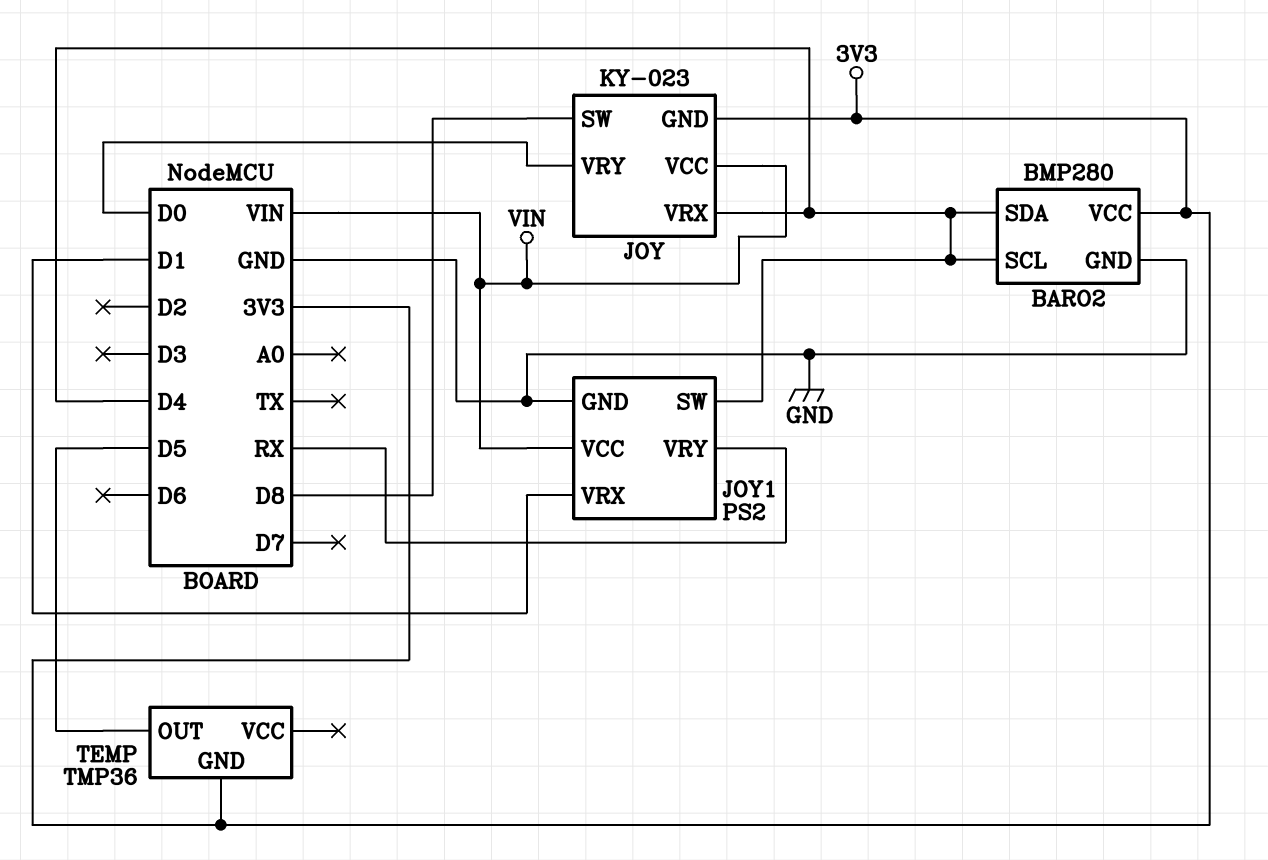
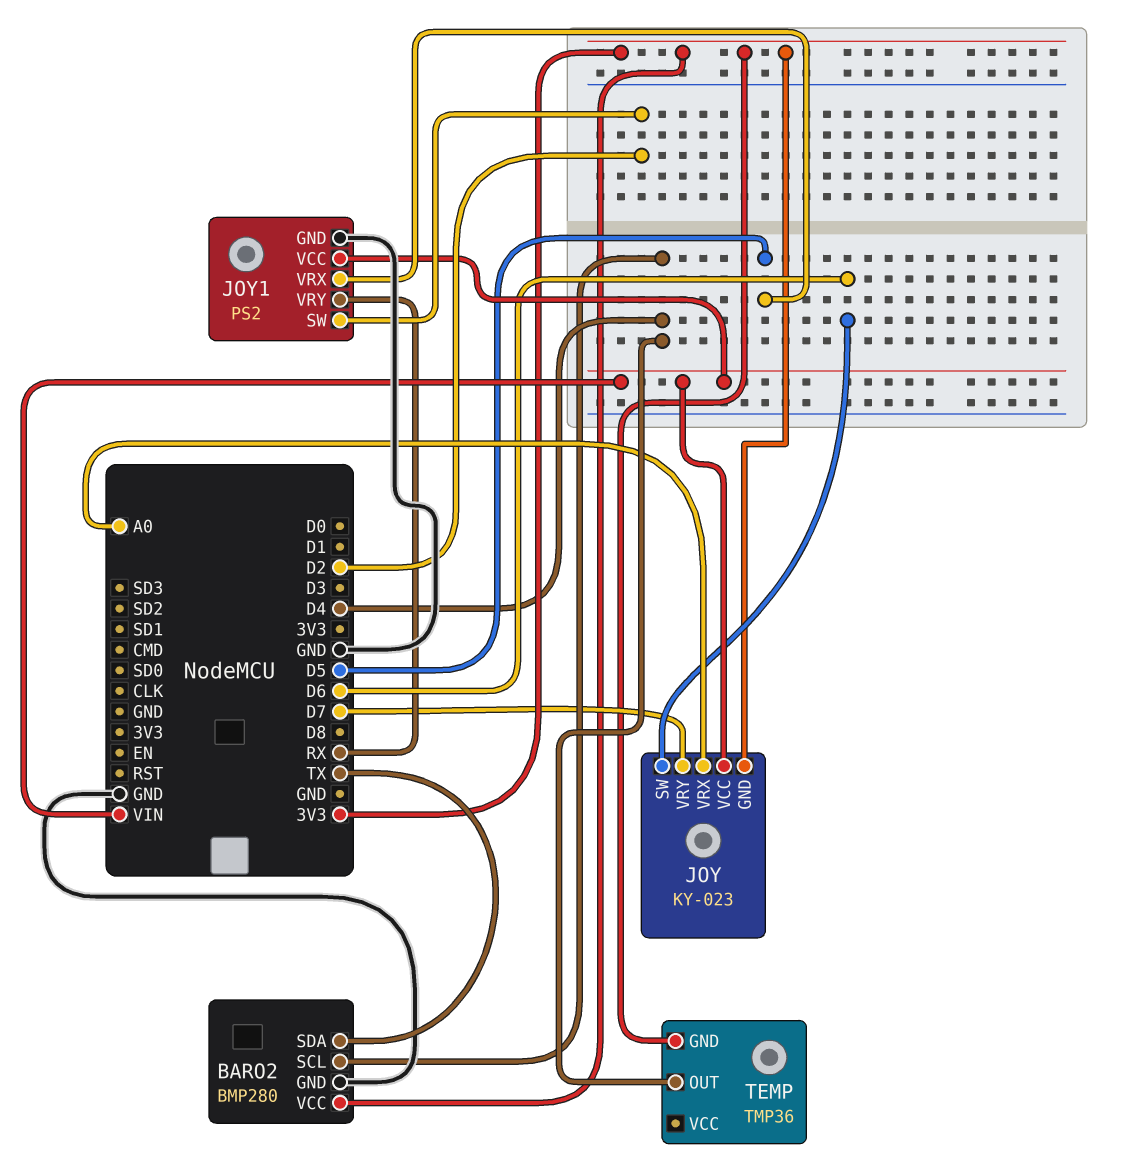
BARO2 pin SDA: D4 -> TX
JOY pin SW: D8 -> D6
JOY pin VRX: D4 -> A0
JOY pin VRY: D0 -> D7
JOY1 pin SW: D4 -> D2
JOY1 pin VRX: D1 -> D5
TEMP pin OUT: D5 -> D4

